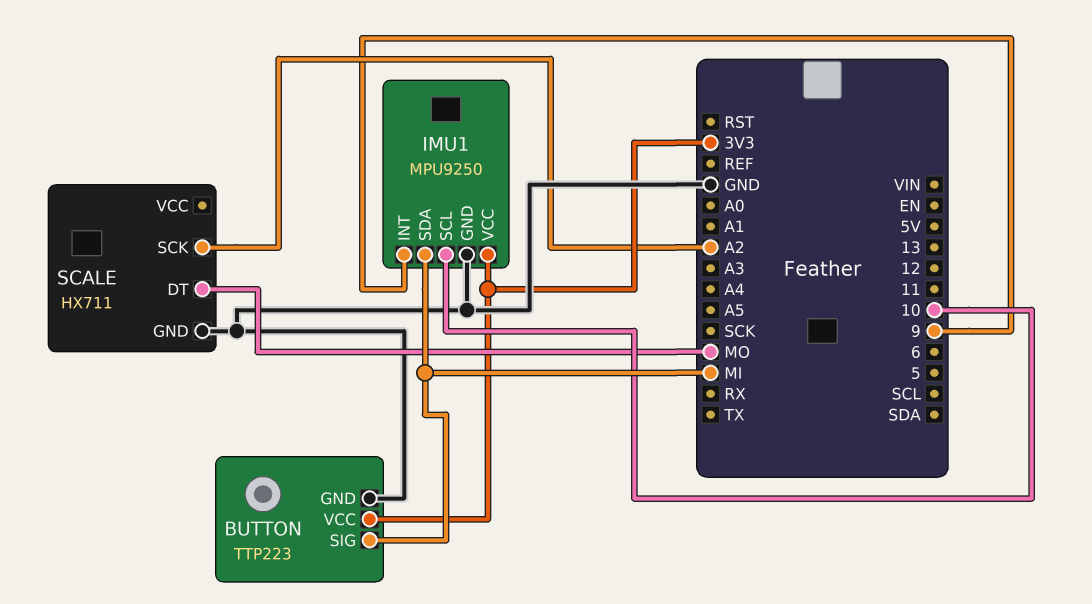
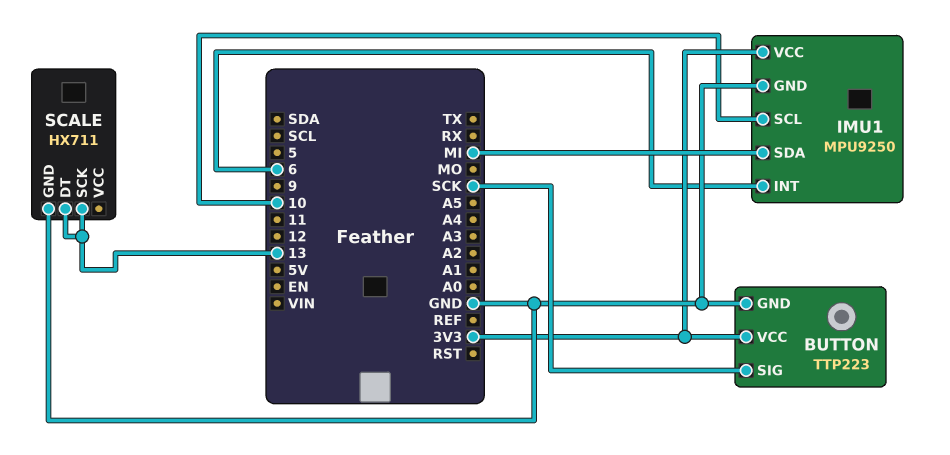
BUTTON pin SIG: MI -> SCK
IMU1 pin INT: 9 -> 6
SCALE pin DT: MO -> 13
SCALE pin SCK: A2 -> 13

